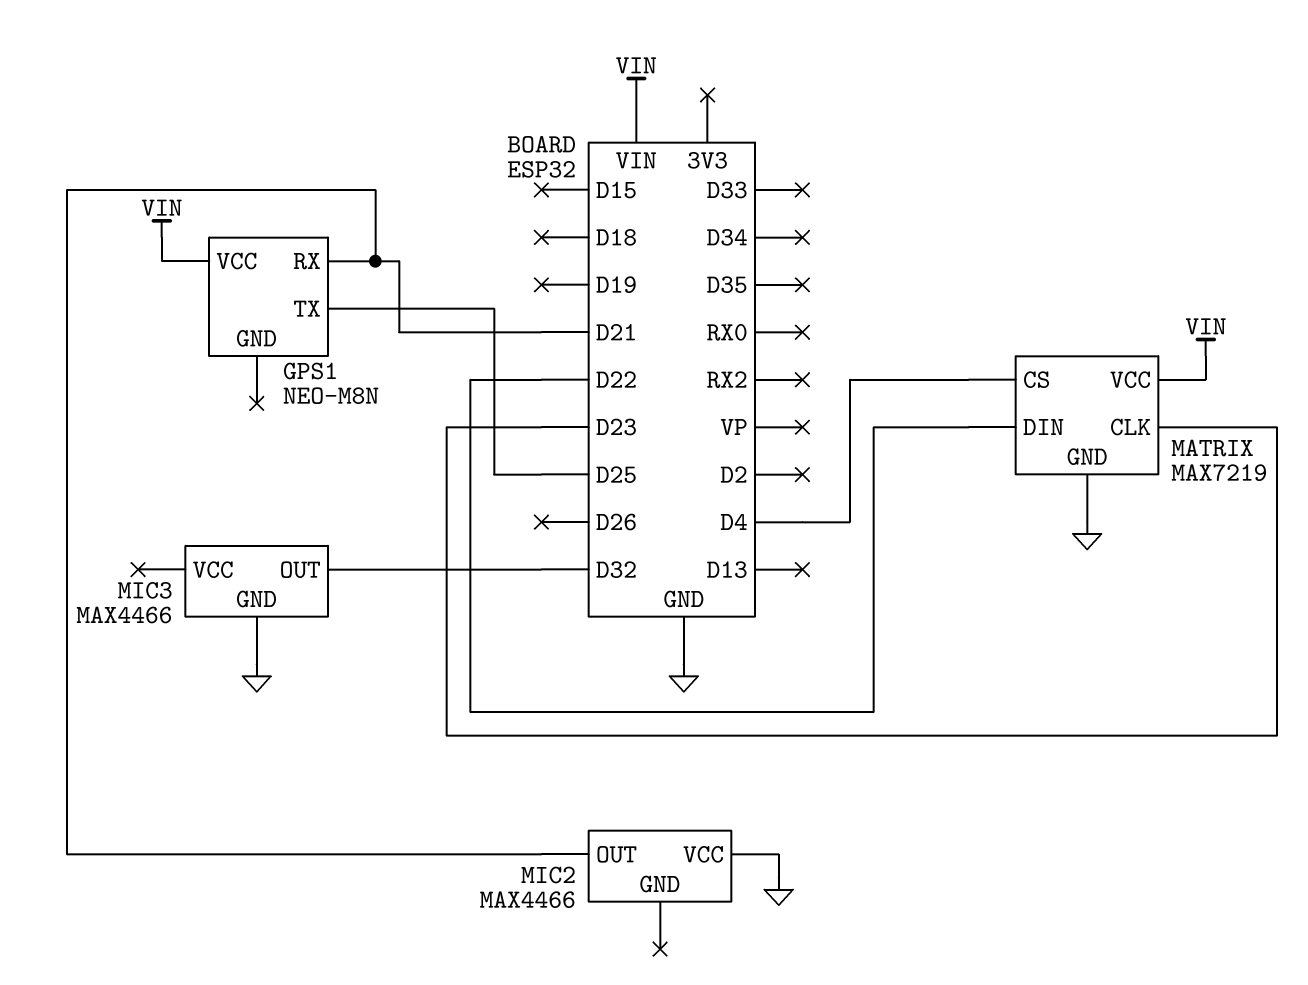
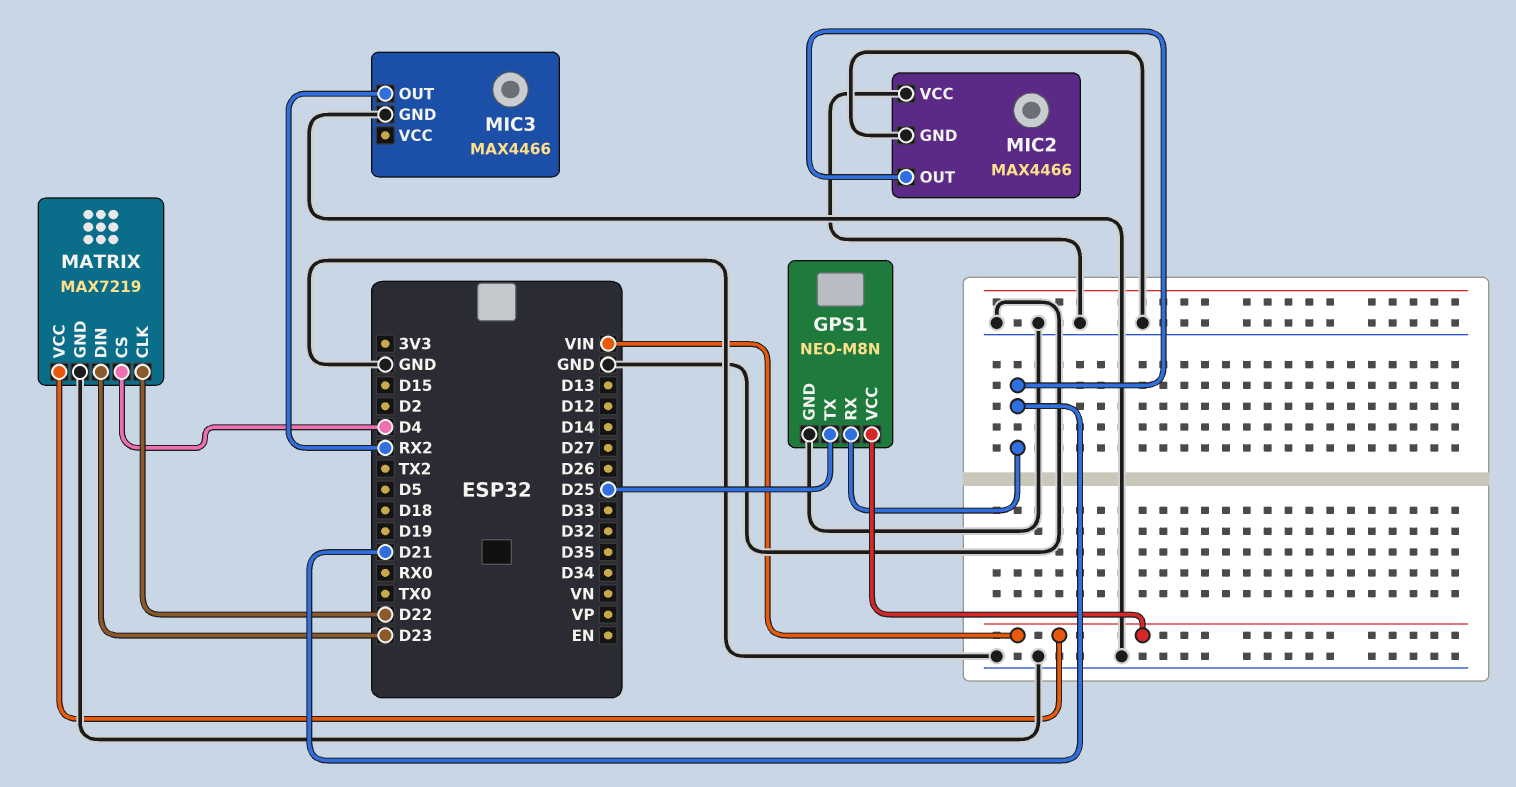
GPS1 pin GND: none -> GND
MATRIX pin CLK: D23 -> D22
MATRIX pin DIN: D22 -> D23
MIC2 pin GND: none -> GND
MIC3 pin OUT: D32 -> RX2

